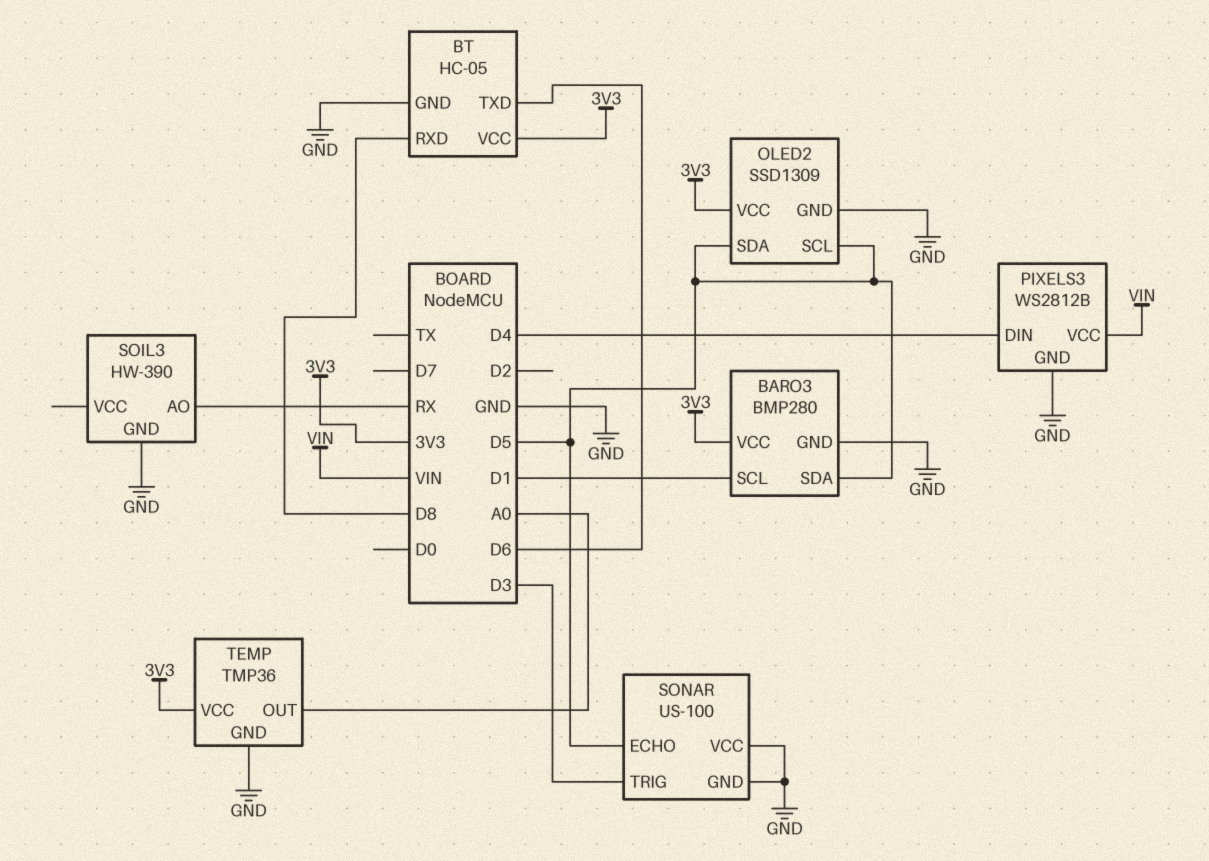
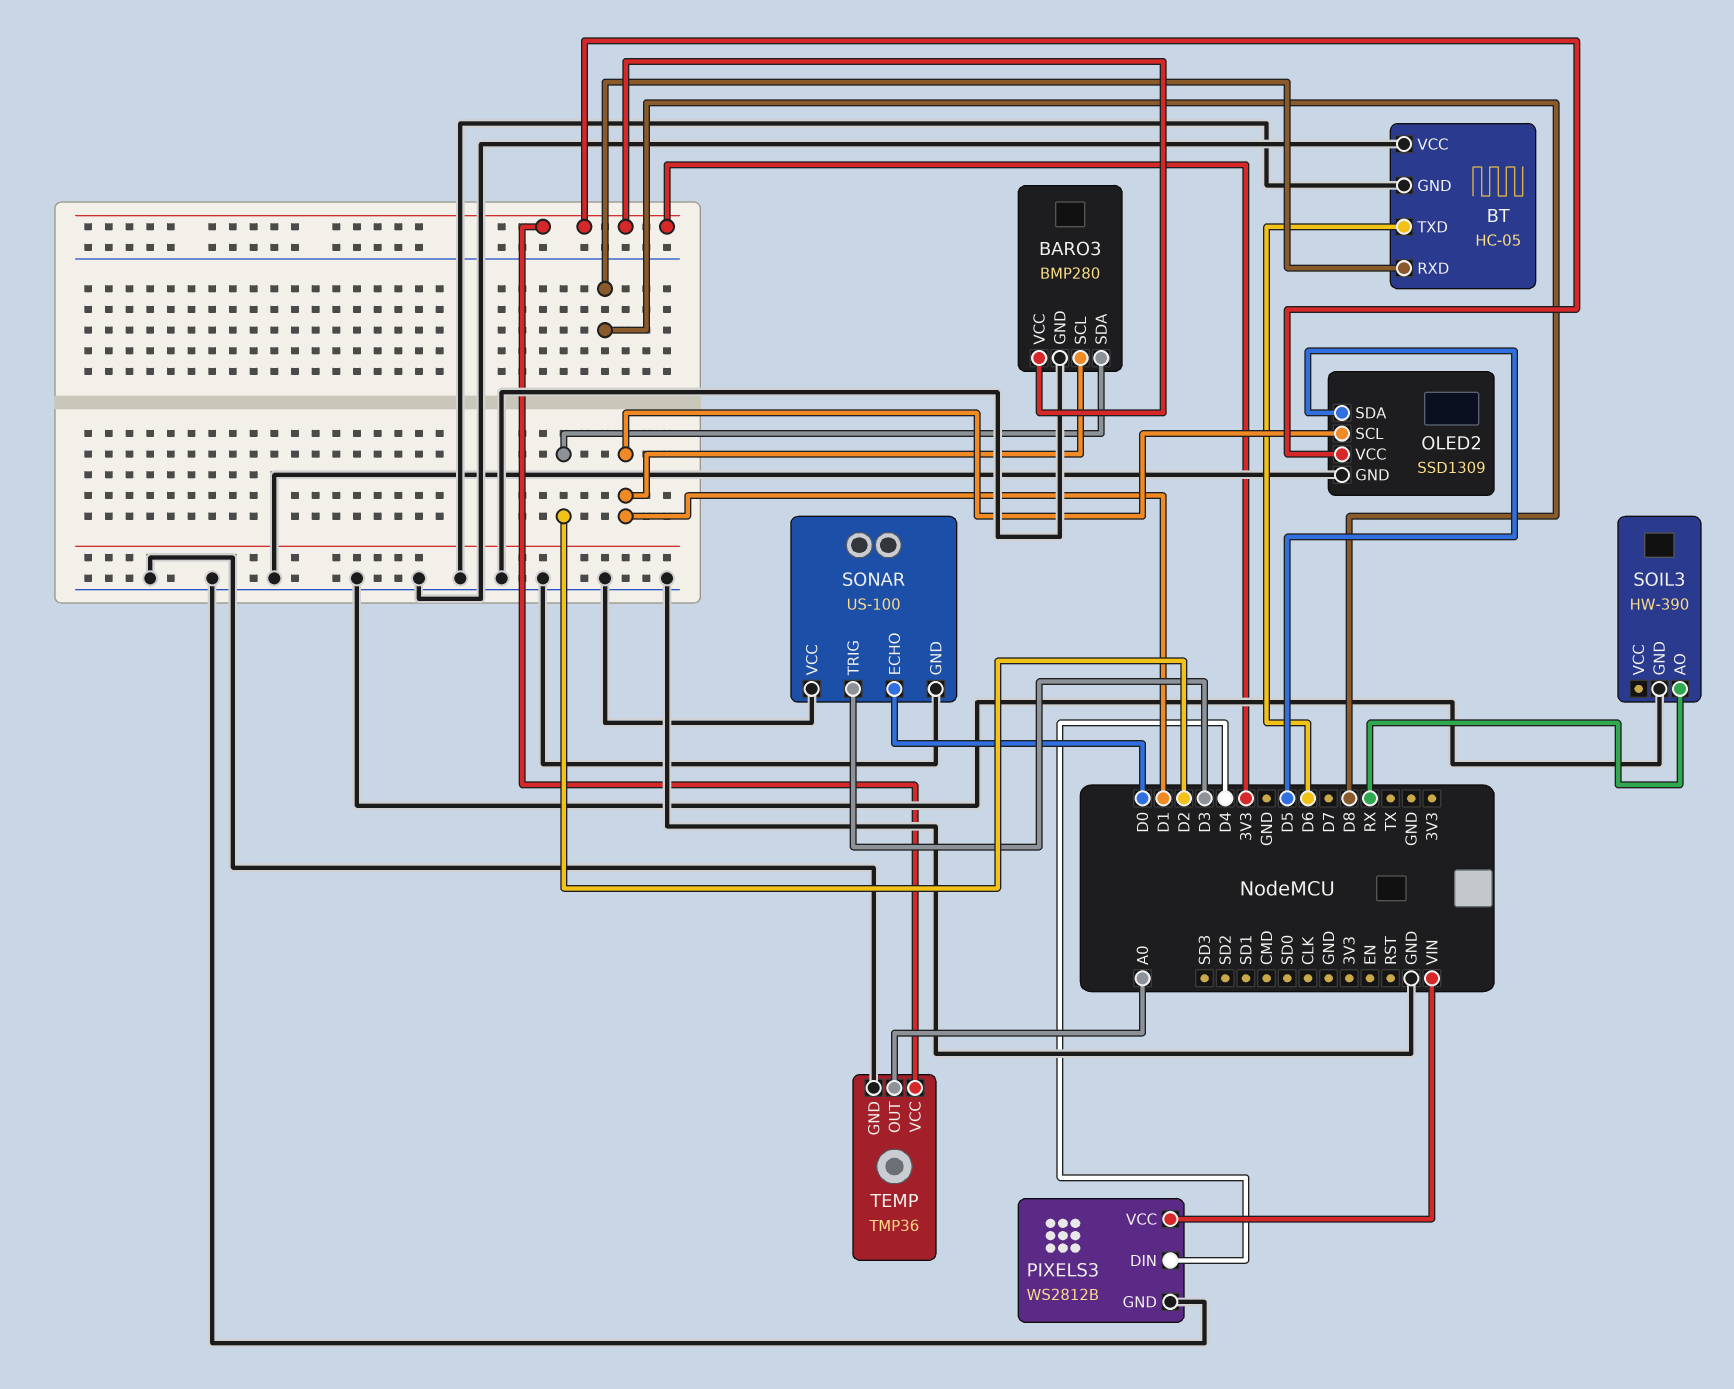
BARO3 pin SDA: D5 -> D2
BT pin VCC: 3V3 -> GND
OLED2 pin SCL: D5 -> D1
SONAR pin ECHO: D5 -> D0

